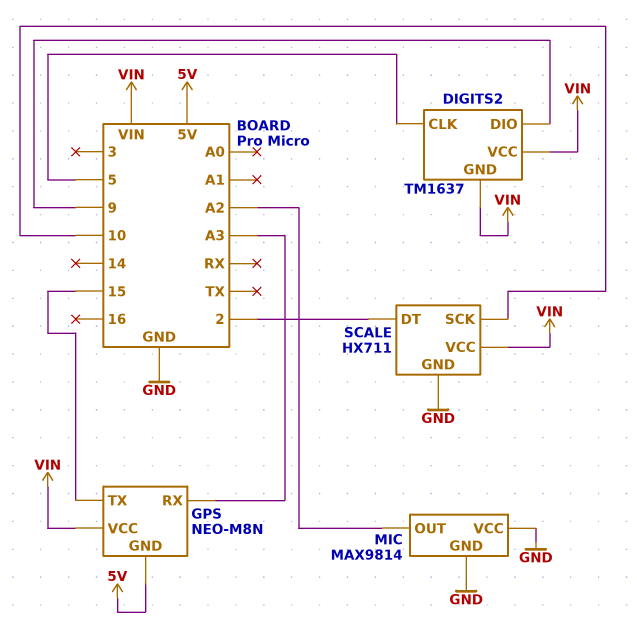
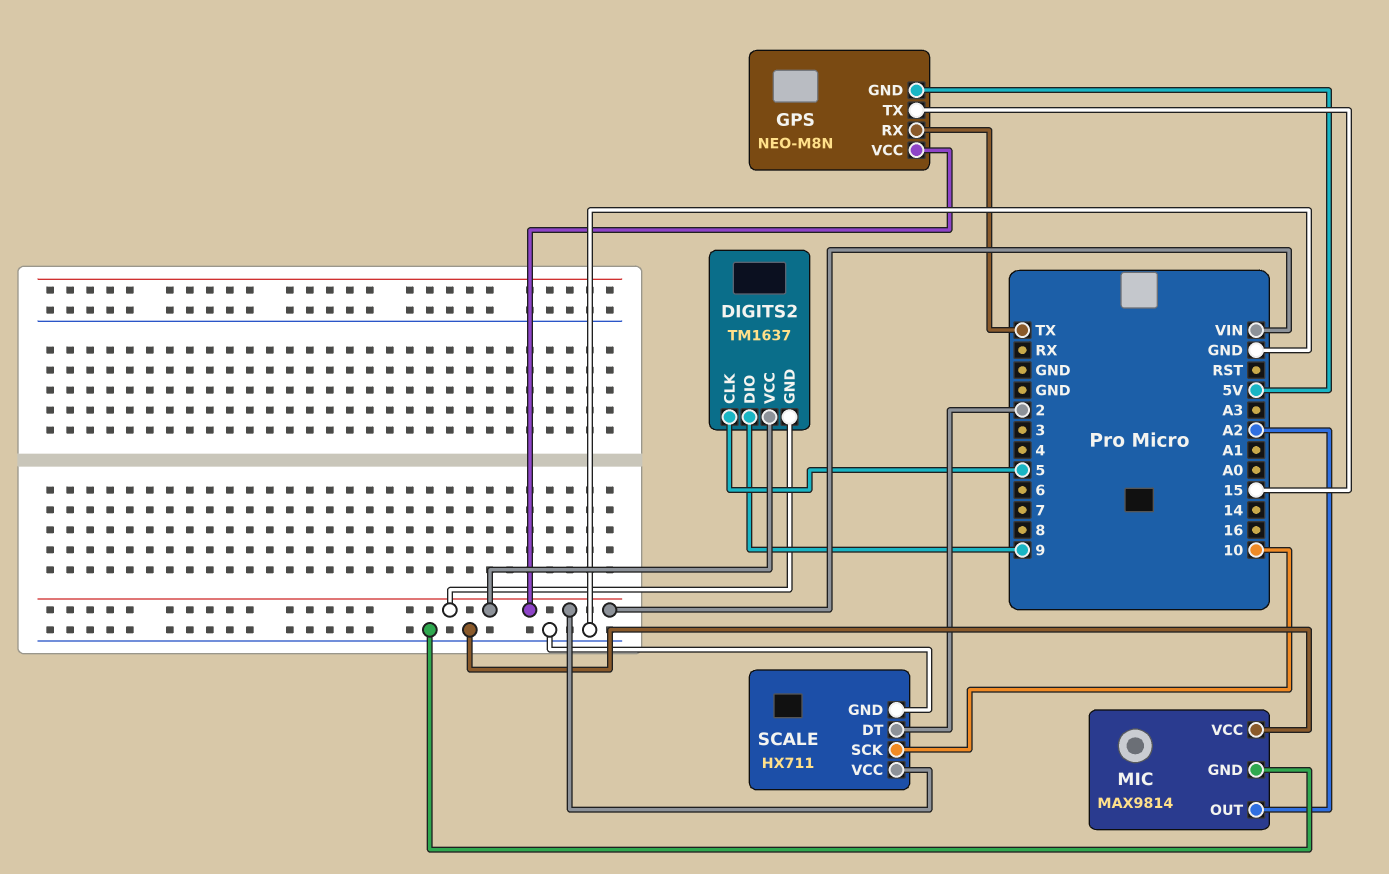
GPS pin RX: A3 -> TX

